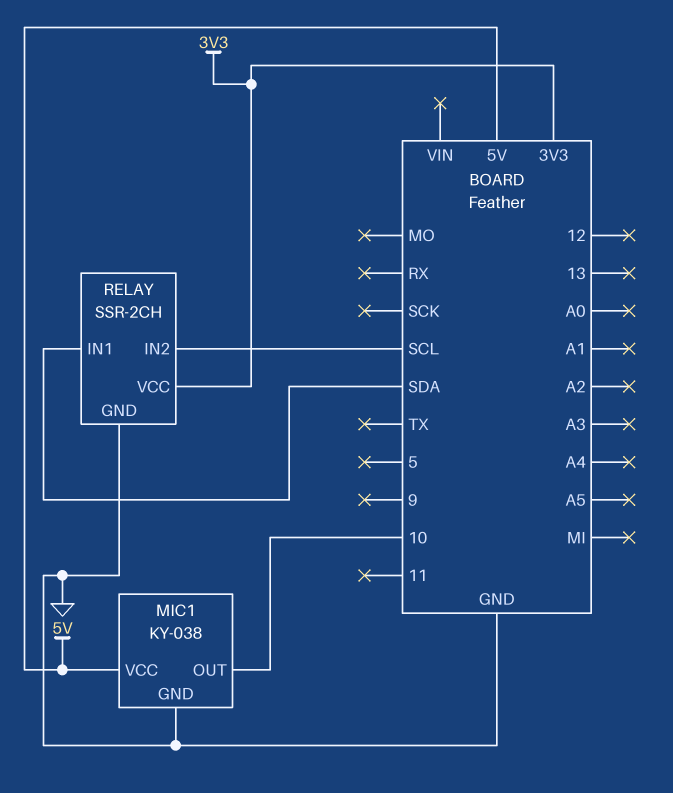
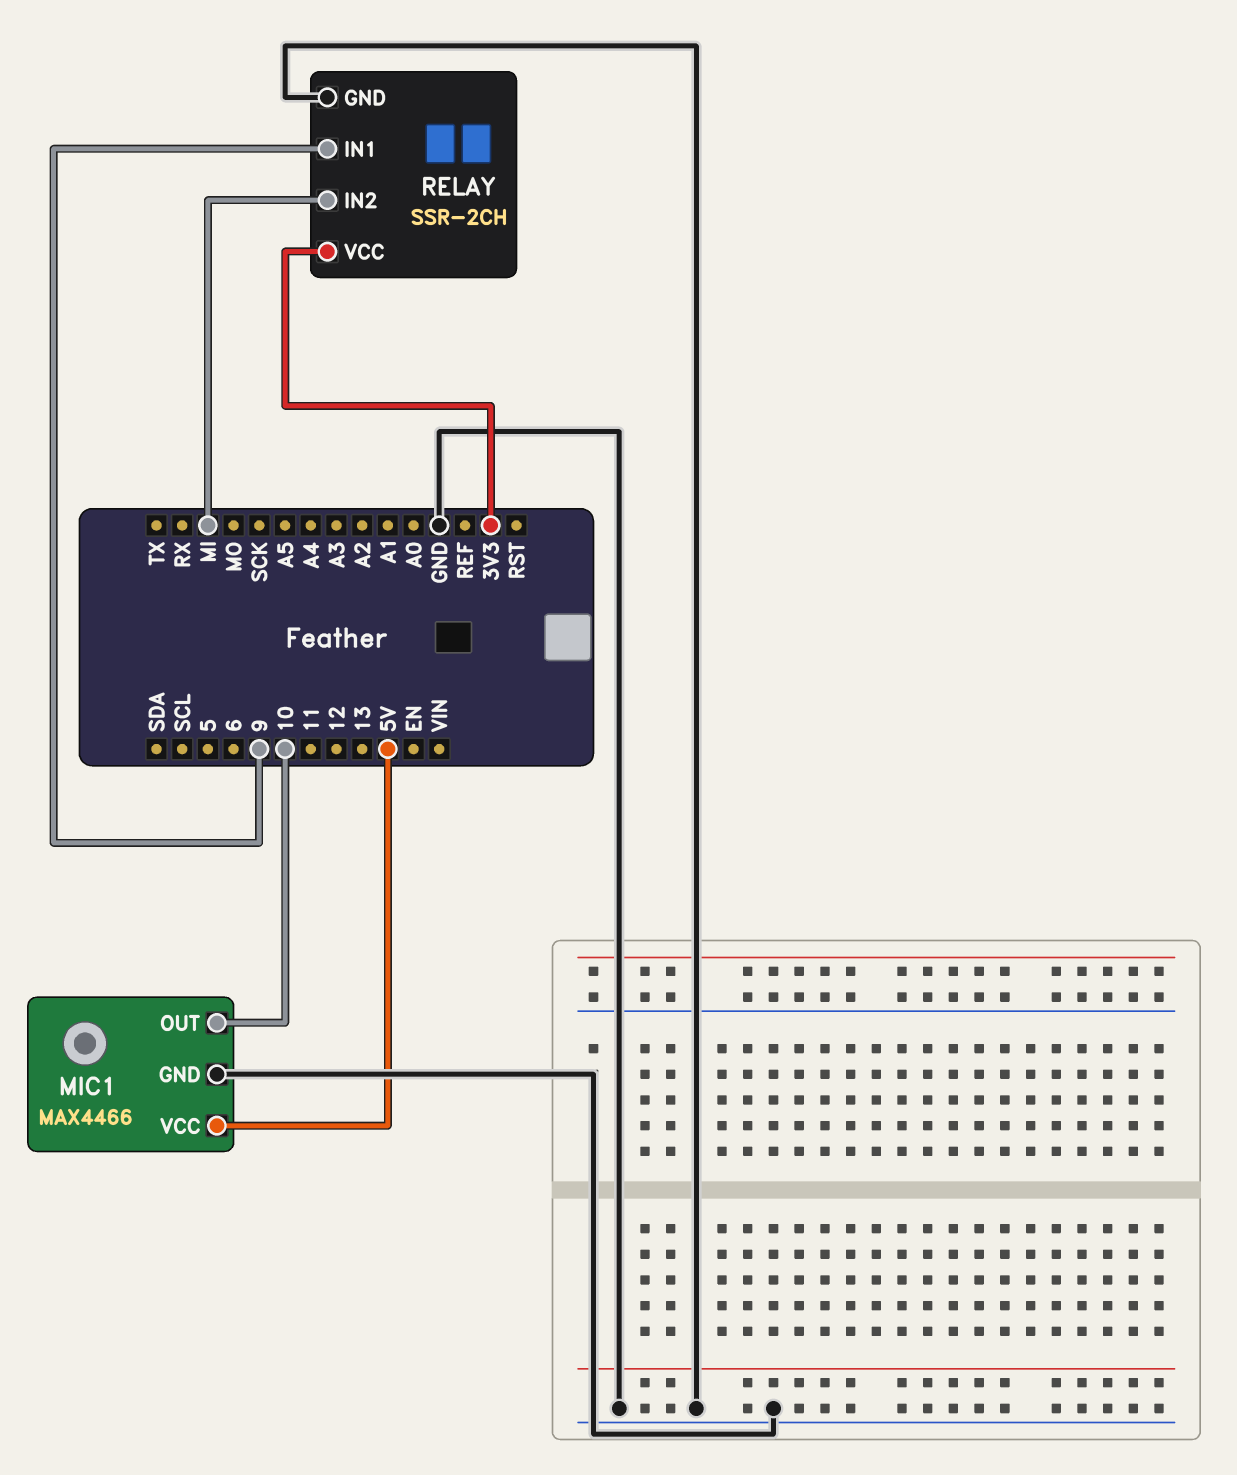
MIC1: KY-038 -> MAX4466
RELAY pin IN1: SDA -> 9
RELAY pin IN2: SCL -> MI

